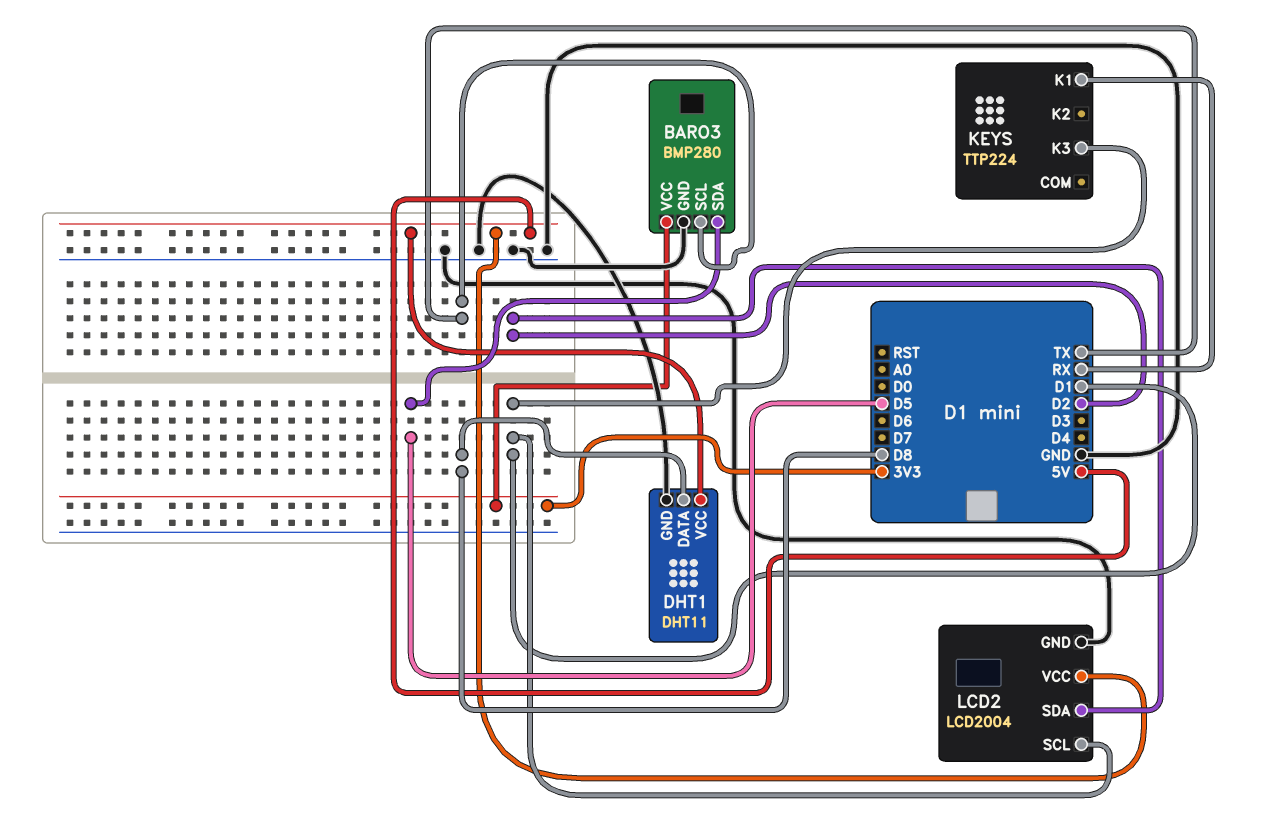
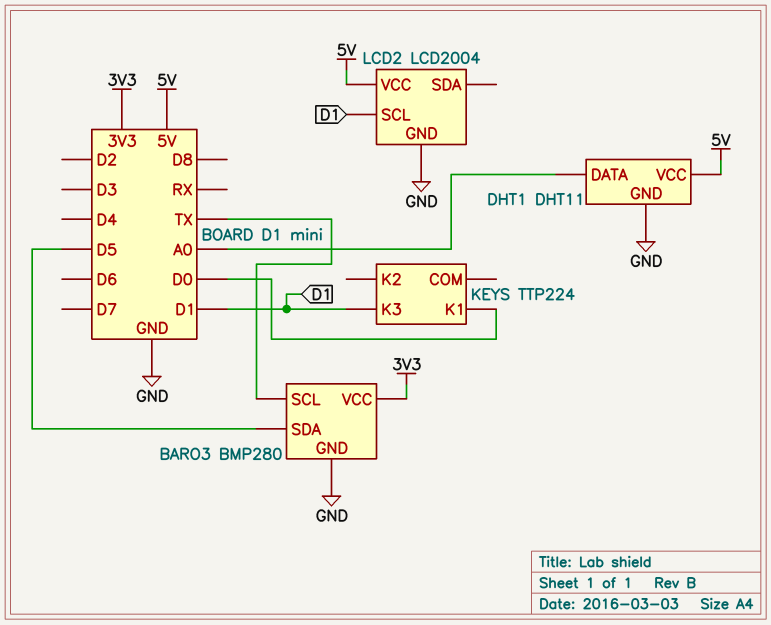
DHT1 pin DATA: D8 -> A0
KEYS pin K1: RX -> D0
LCD2 pin SDA: D2 -> none

